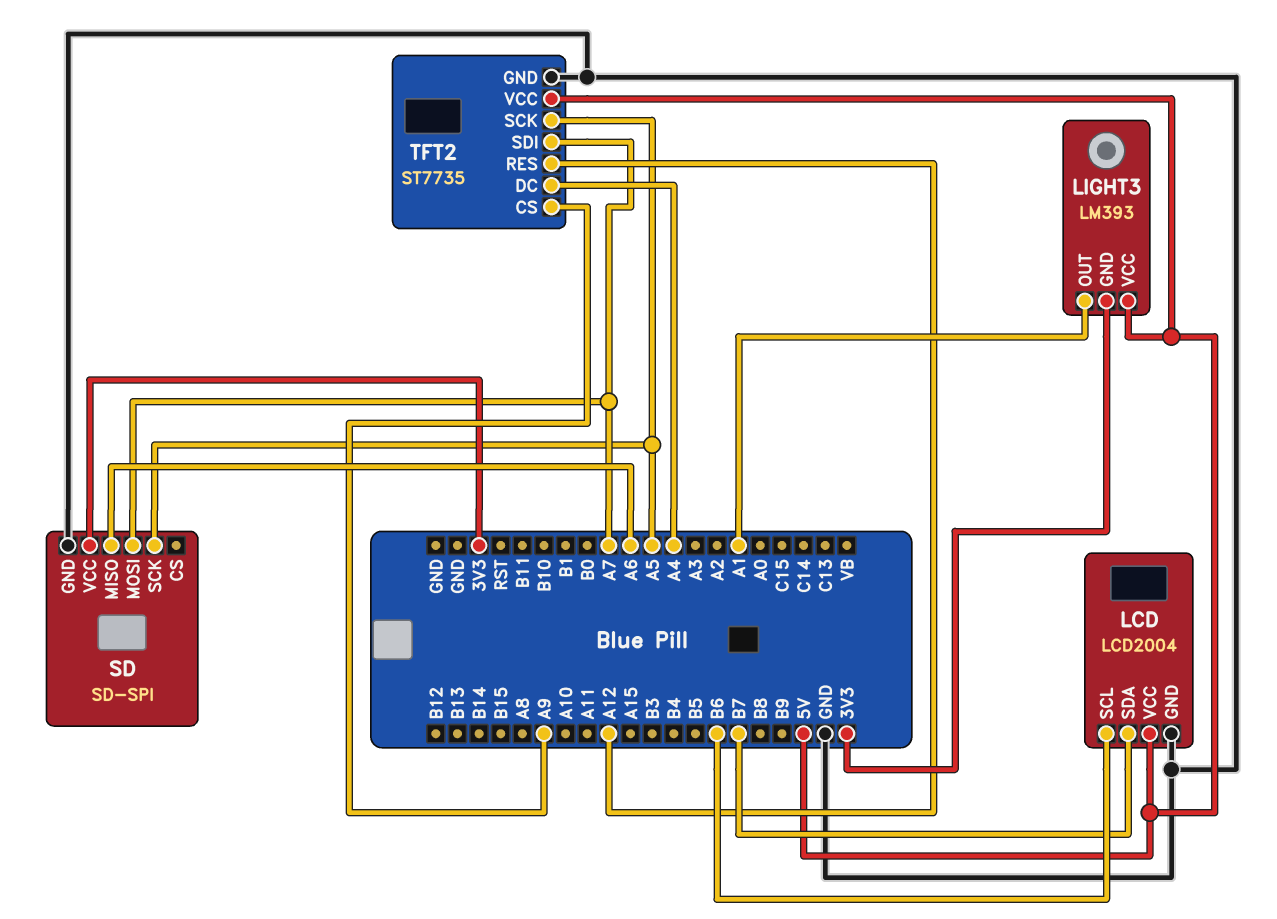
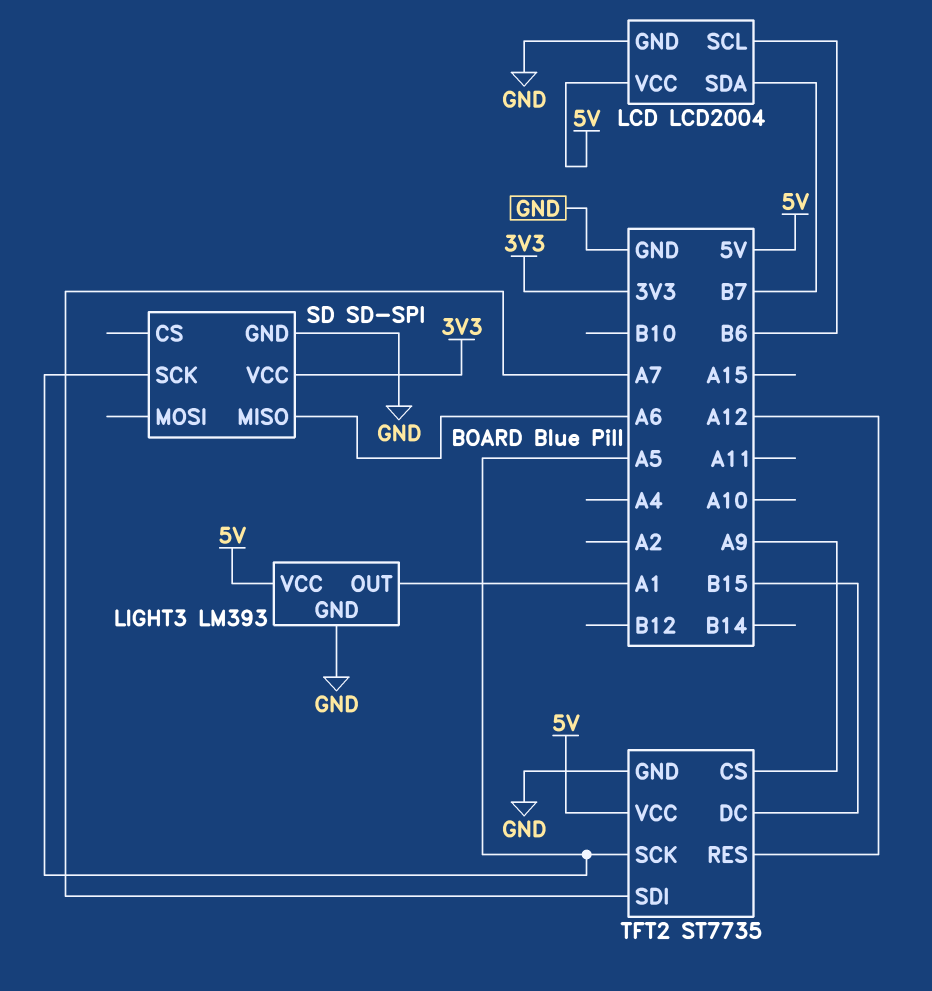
LIGHT3 pin GND: 3V3 -> GND
SD pin MOSI: A7 -> none
TFT2 pin DC: A4 -> B15

